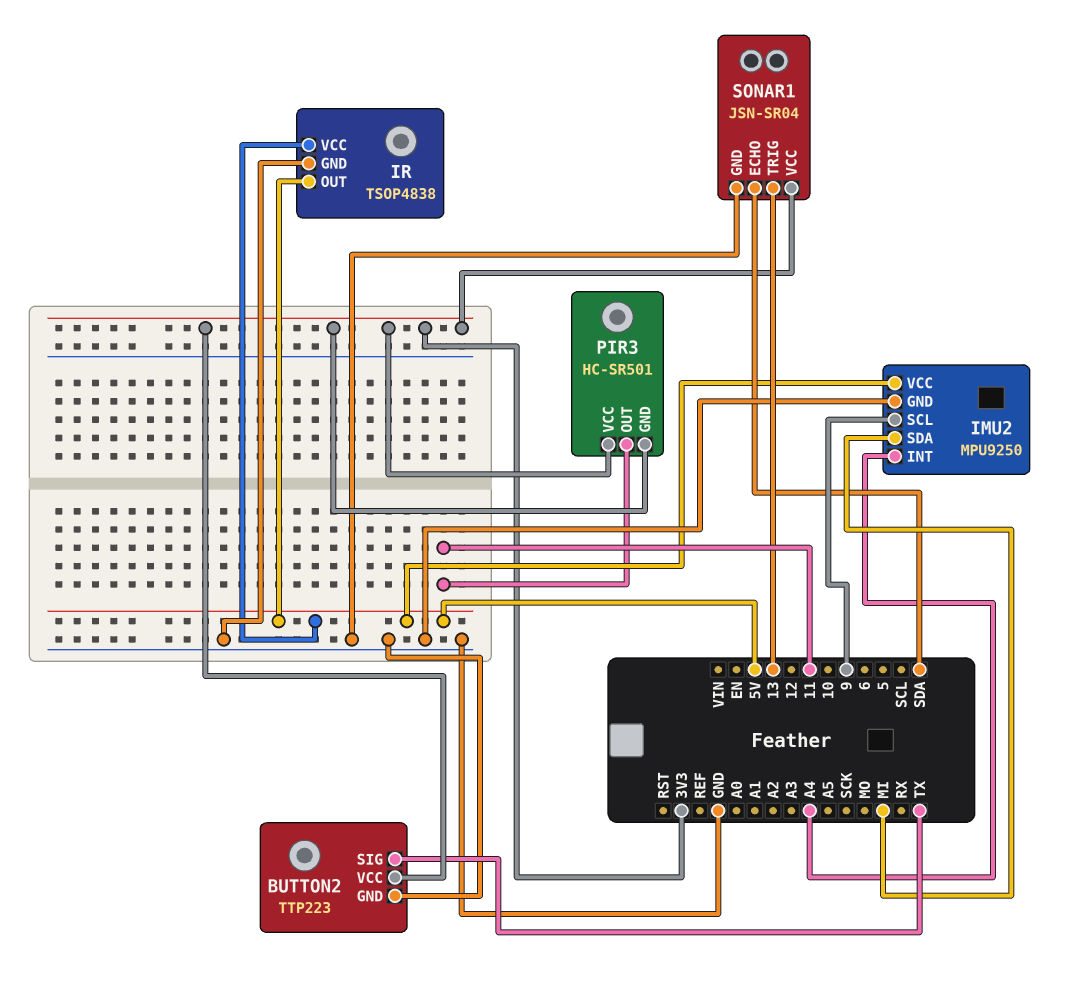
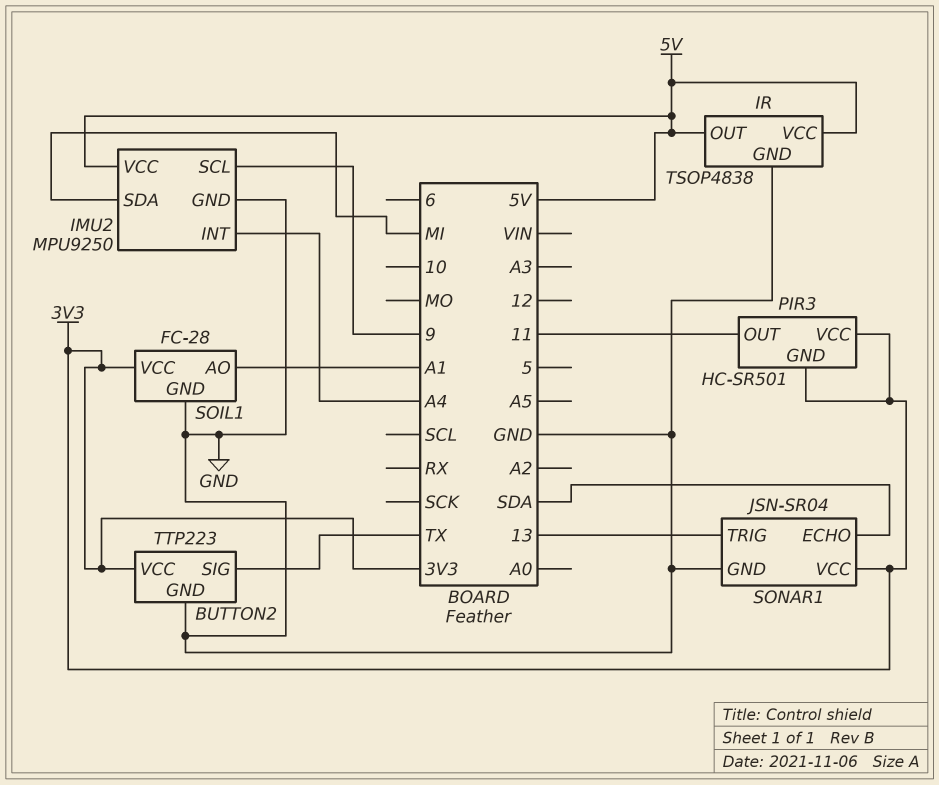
SOIL1: none -> FC-28
SOIL1 pin AO: none -> A1
SOIL1 pin GND: none -> GND
SOIL1 pin VCC: none -> 3V3

